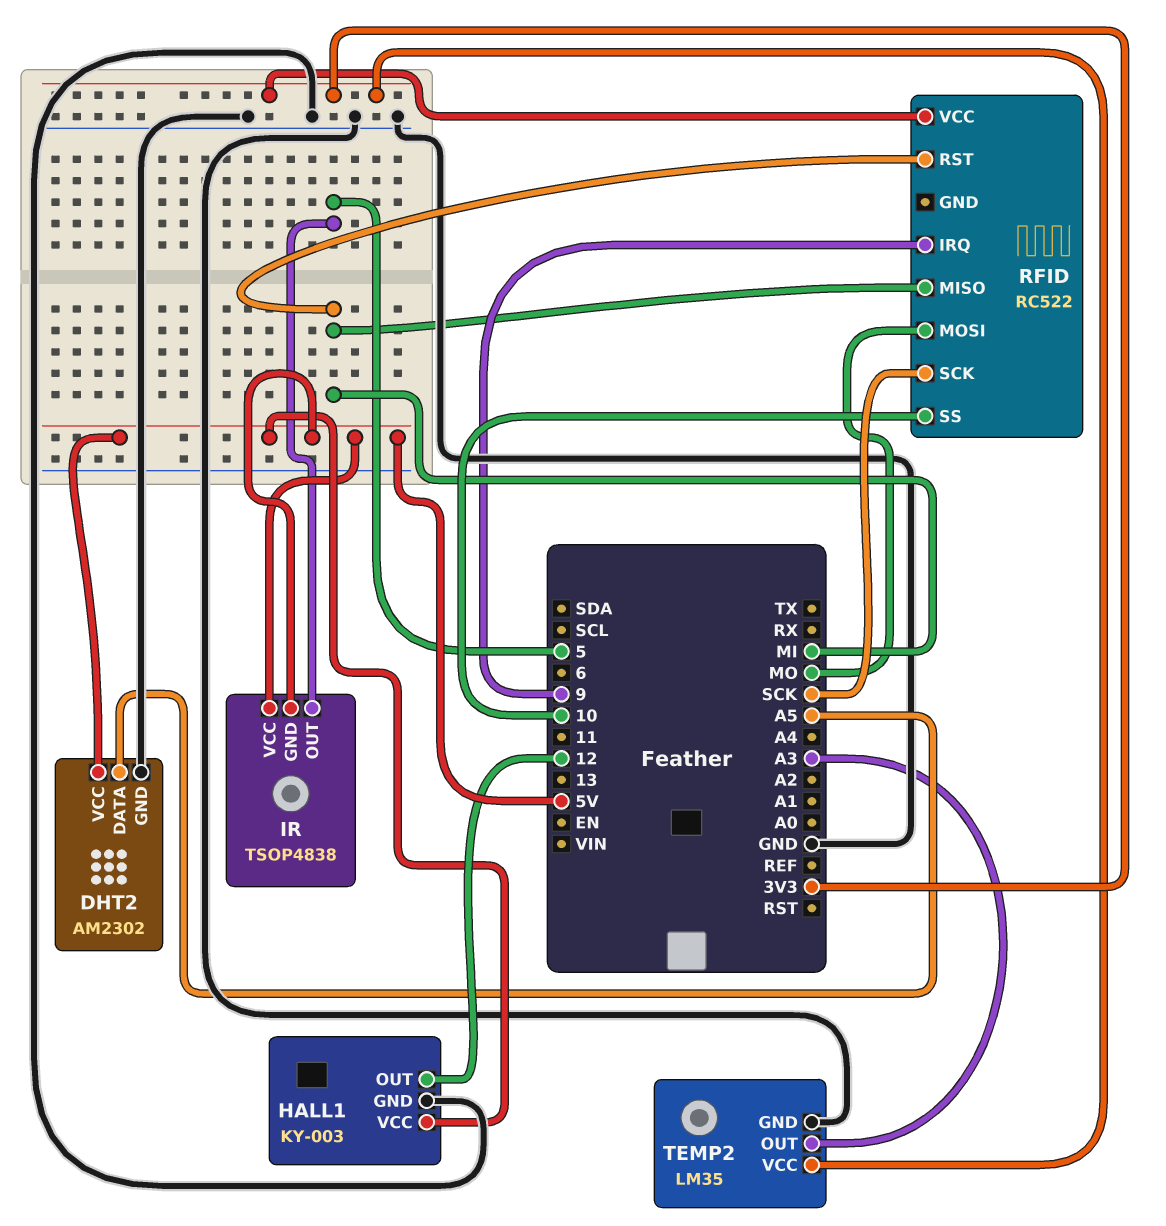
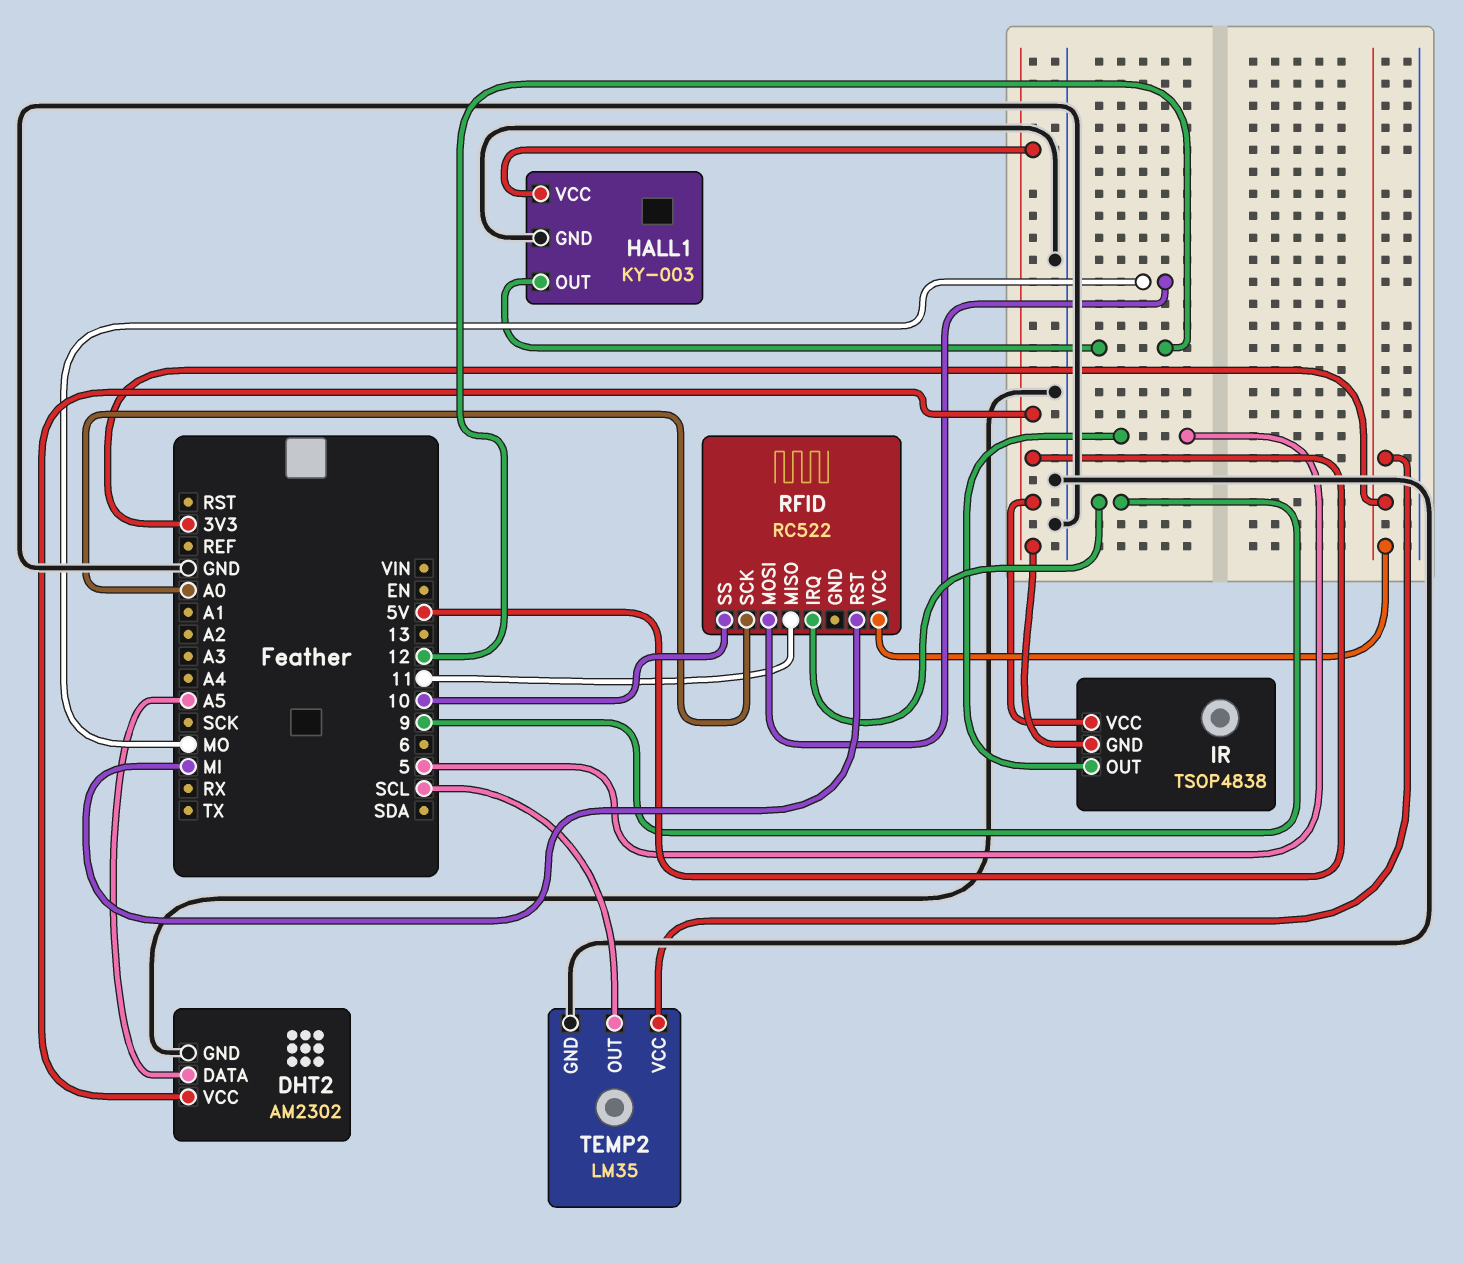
RFID pin MISO: MI -> 11
RFID pin SCK: SCK -> A0
TEMP2 pin OUT: A3 -> SCL

